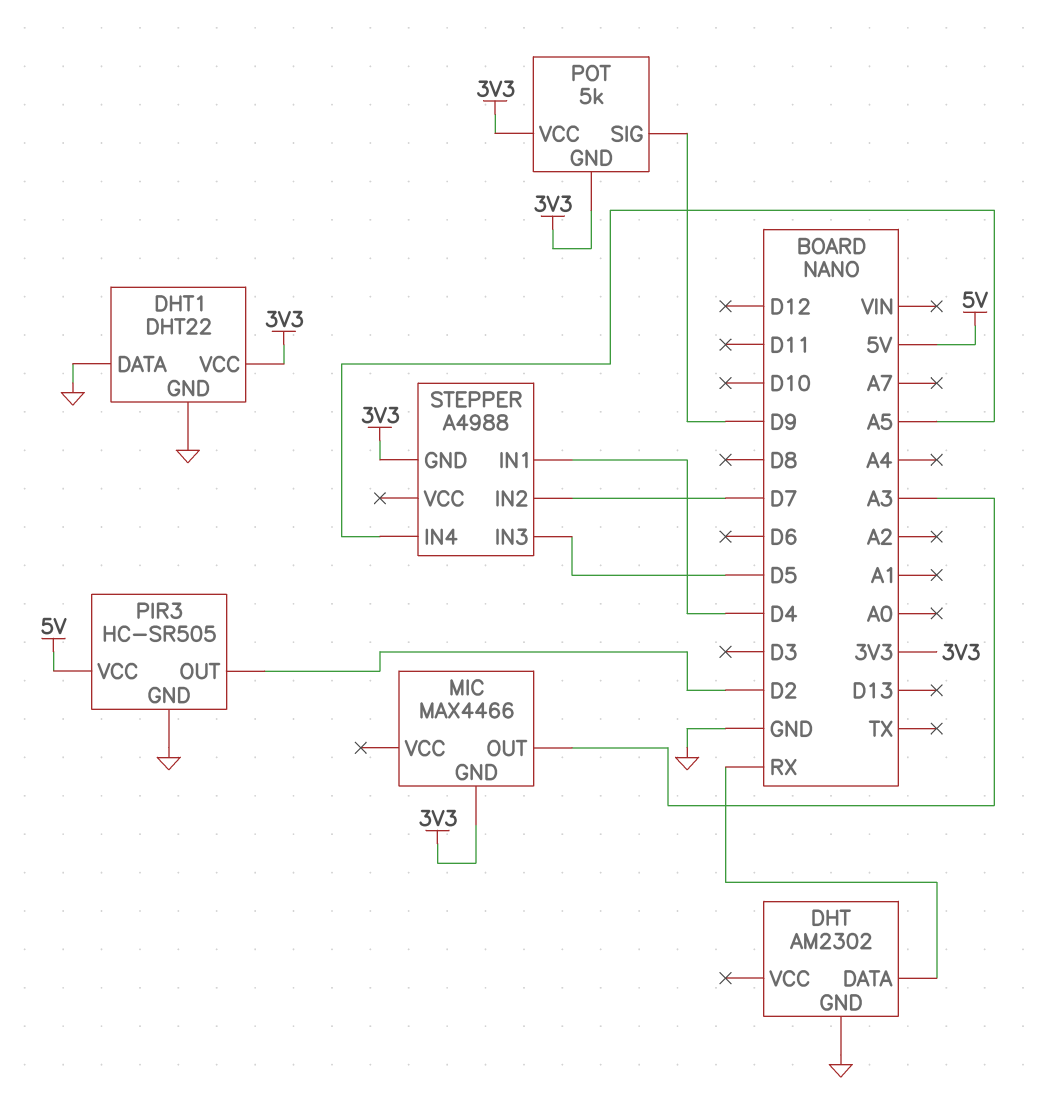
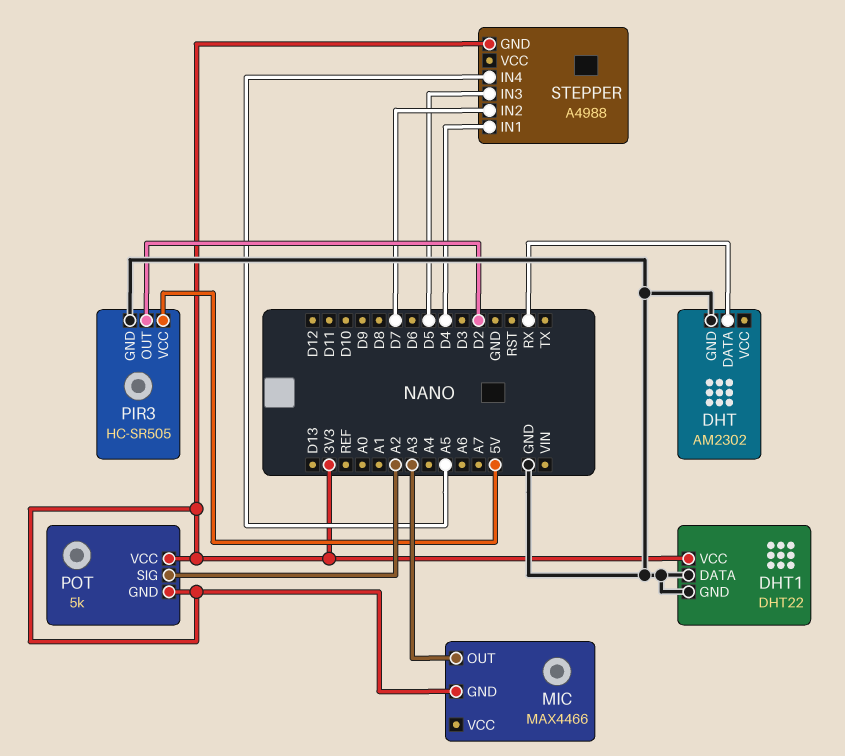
POT pin SIG: D9 -> A2

